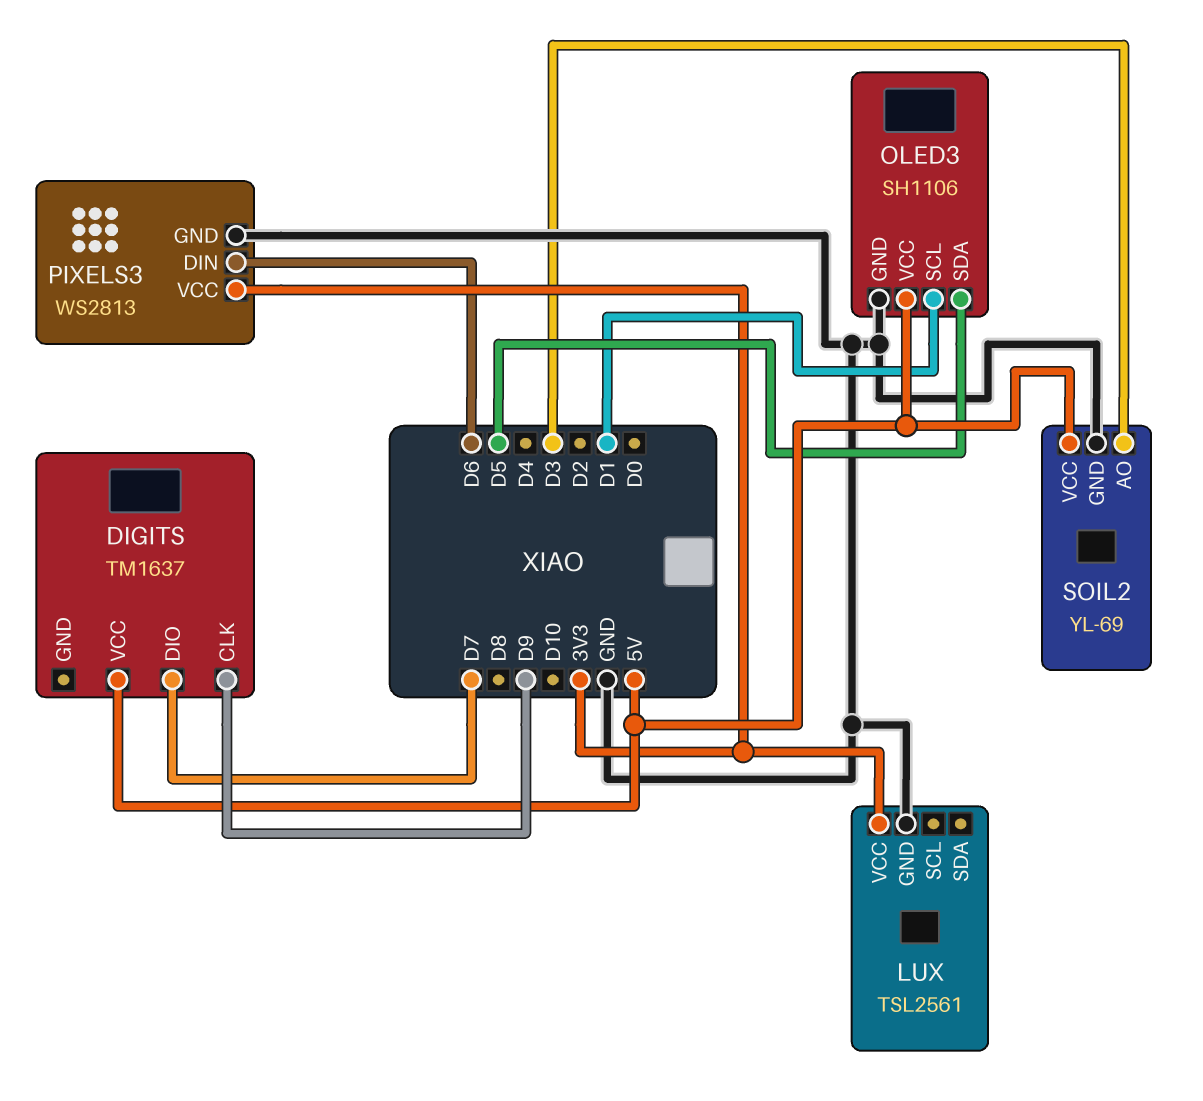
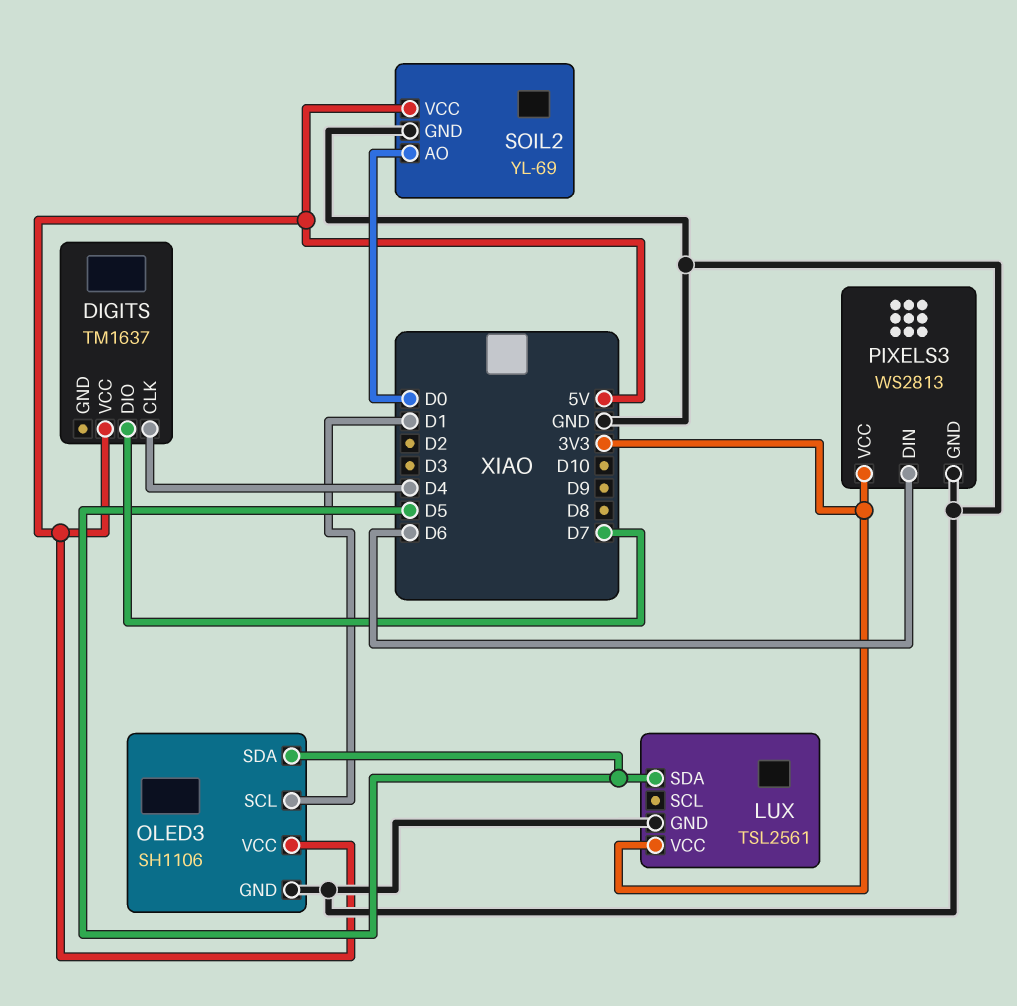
DIGITS pin CLK: D9 -> D4
LUX pin SDA: none -> D5
SOIL2 pin AO: D3 -> D0

